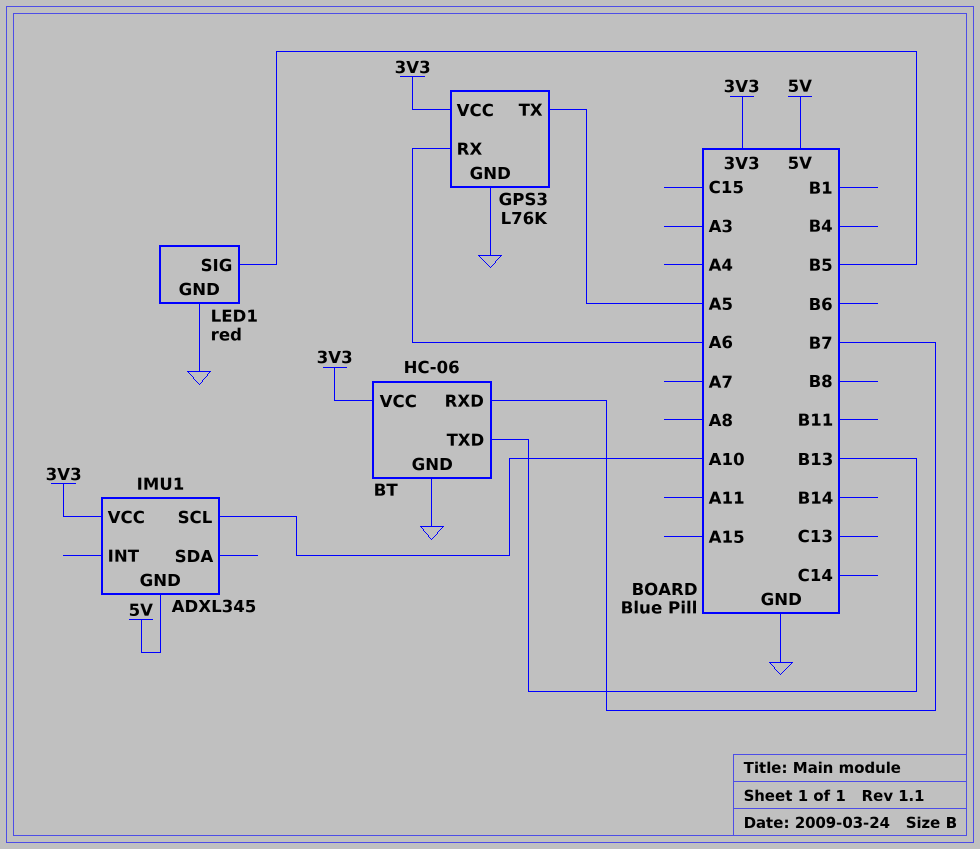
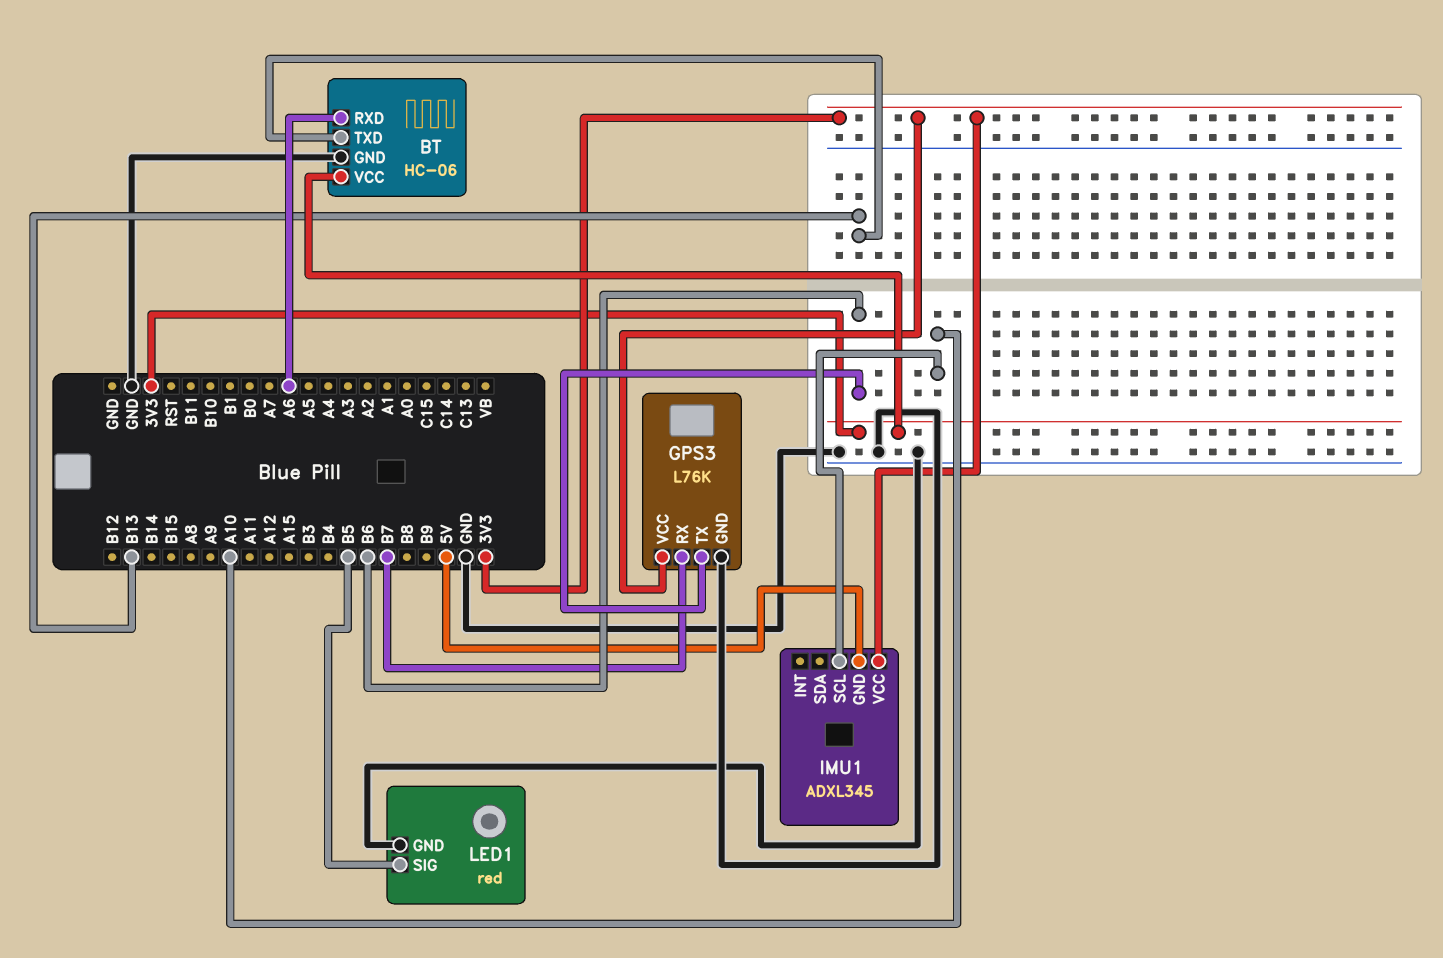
BT pin RXD: B7 -> A6
GPS3 pin RX: A6 -> B7
GPS3 pin TX: A5 -> B6

